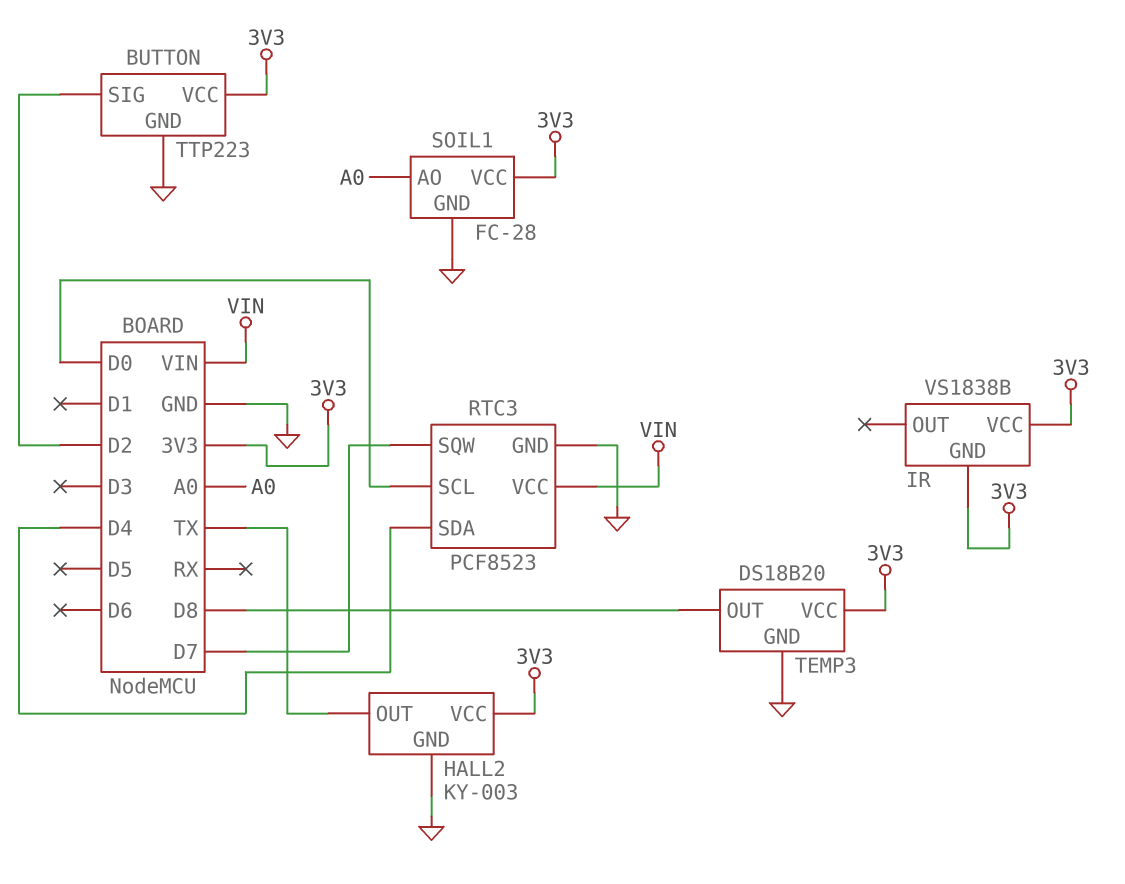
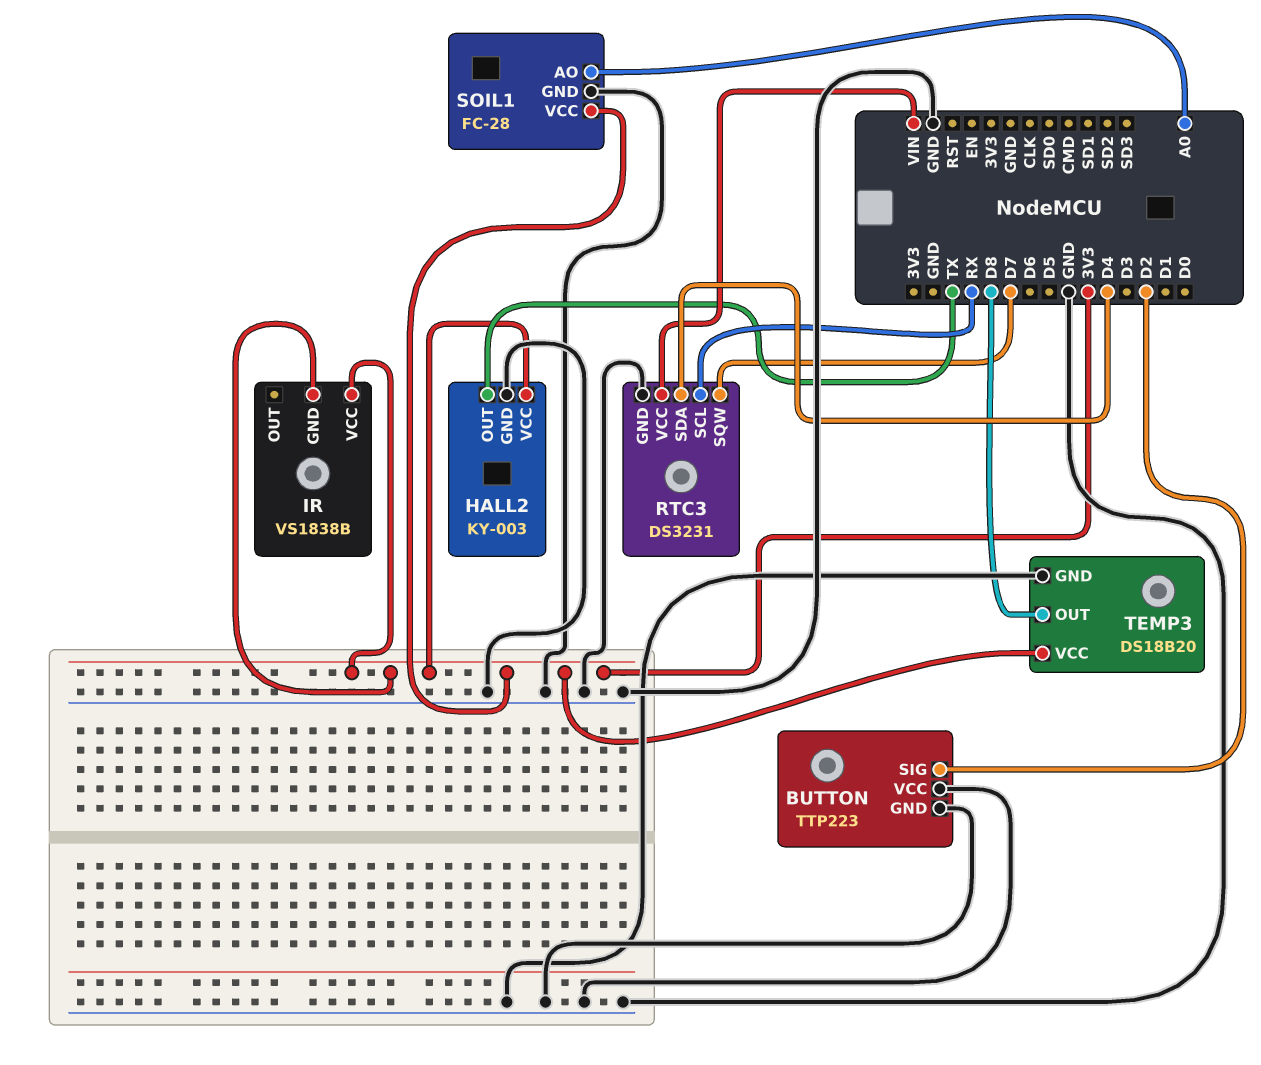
BUTTON pin VCC: 3V3 -> GND
RTC3: PCF8523 -> DS3231
RTC3 pin SCL: D0 -> RX

